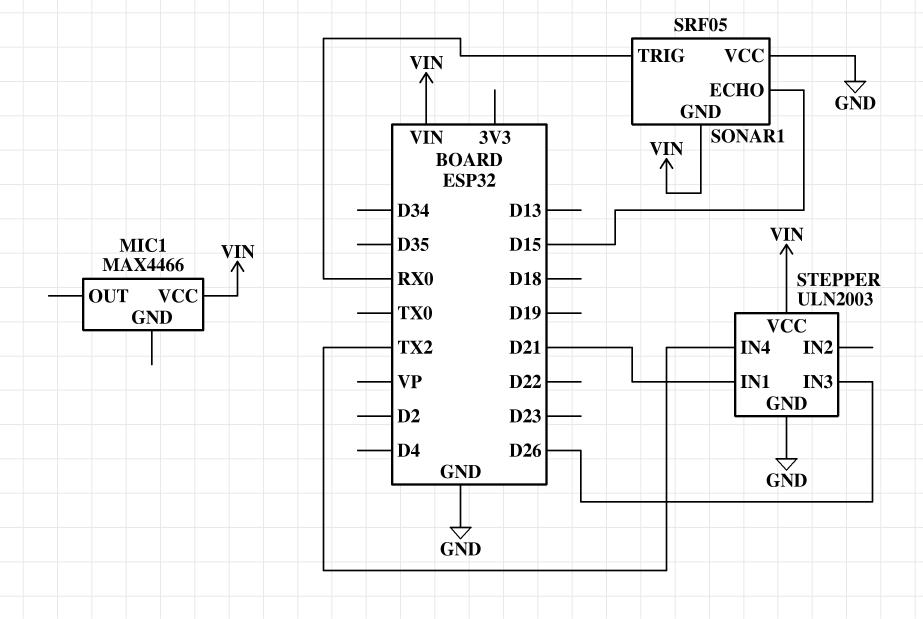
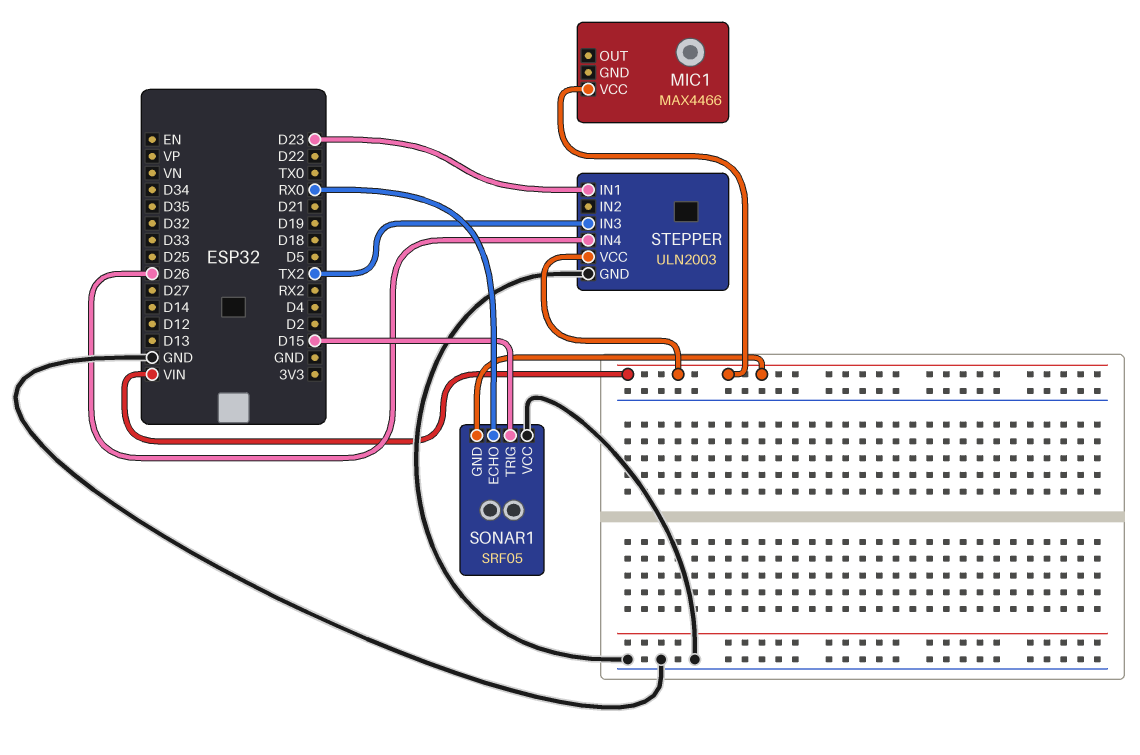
SONAR1 pin ECHO: D15 -> RX0
SONAR1 pin TRIG: RX0 -> D15
STEPPER pin IN1: D21 -> D23
STEPPER pin IN3: D26 -> TX2
STEPPER pin IN4: TX2 -> D26

